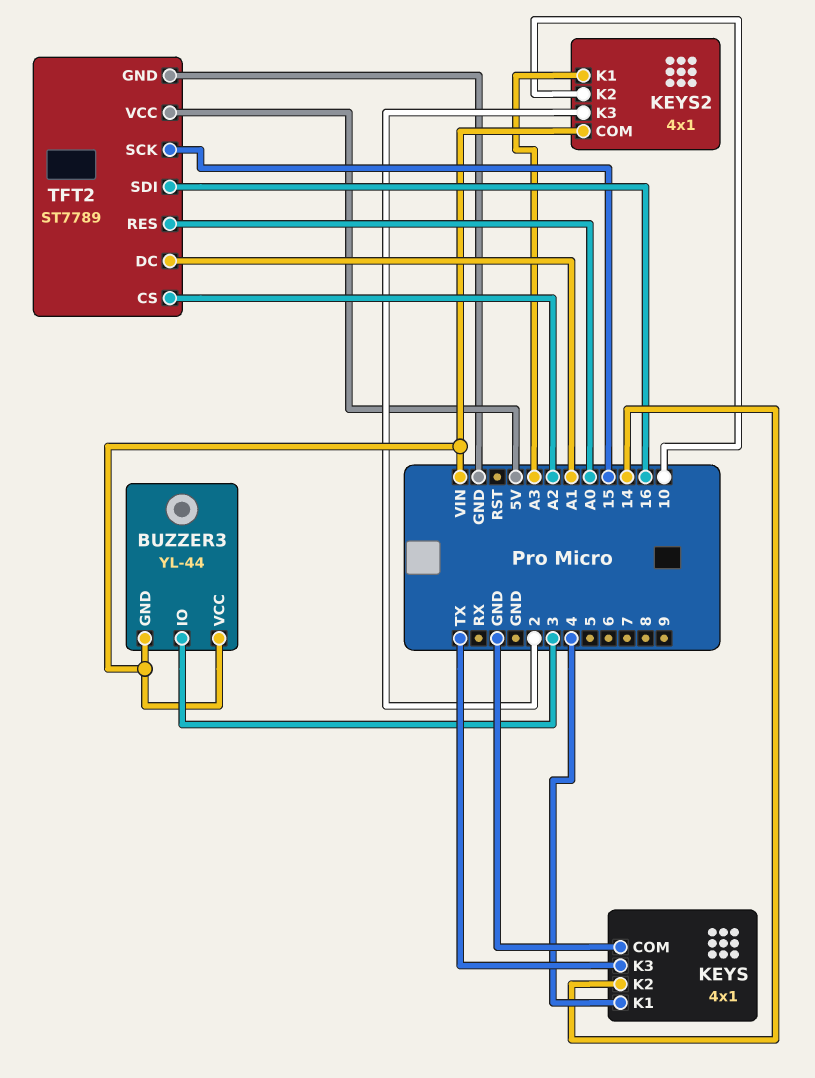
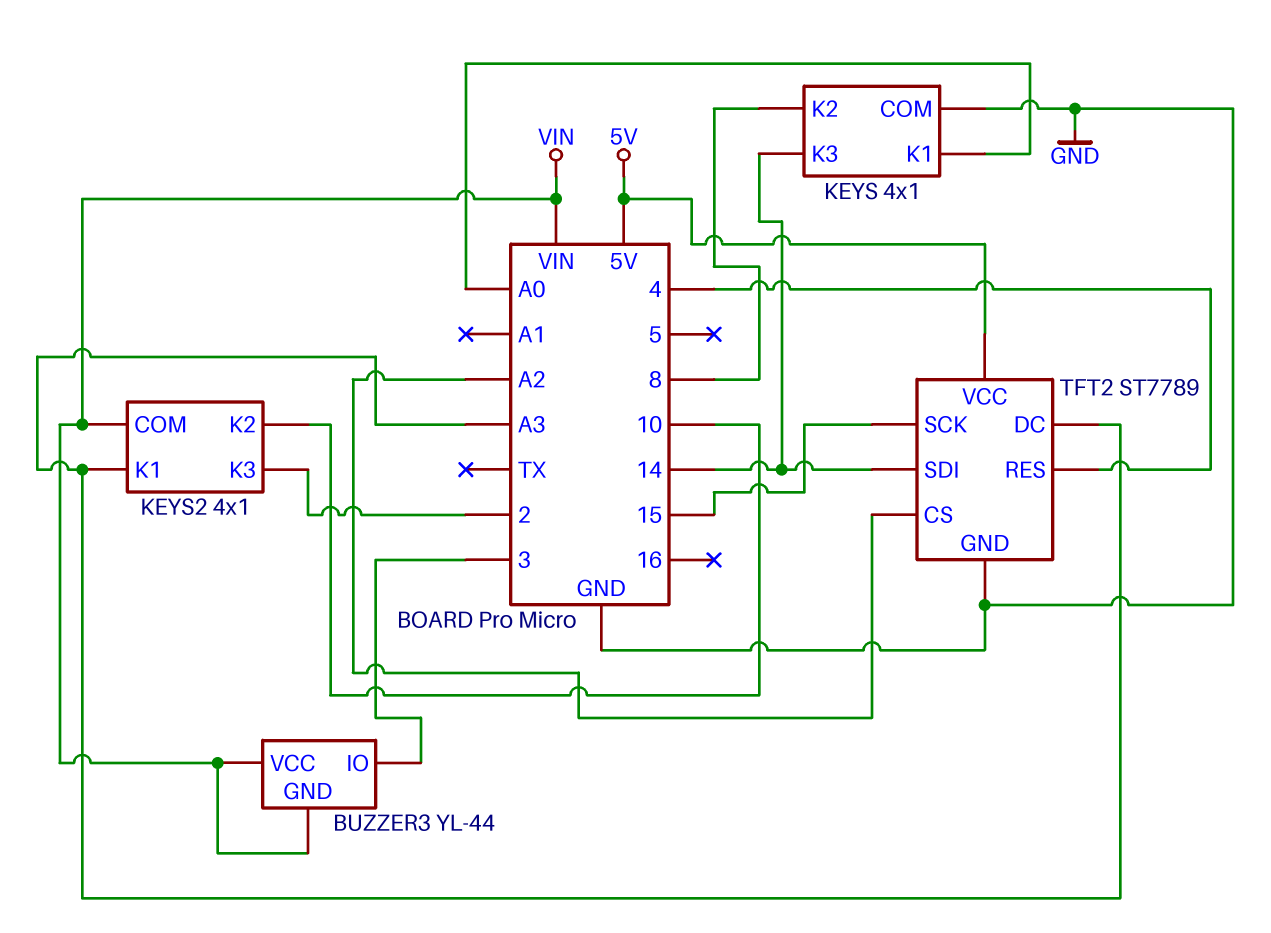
KEYS pin K1: 4 -> A0
KEYS pin K2: 14 -> 8
KEYS pin K3: TX -> 14
TFT2 pin DC: A1 -> A3
TFT2 pin RES: A0 -> 4
TFT2 pin SDI: 16 -> 14

